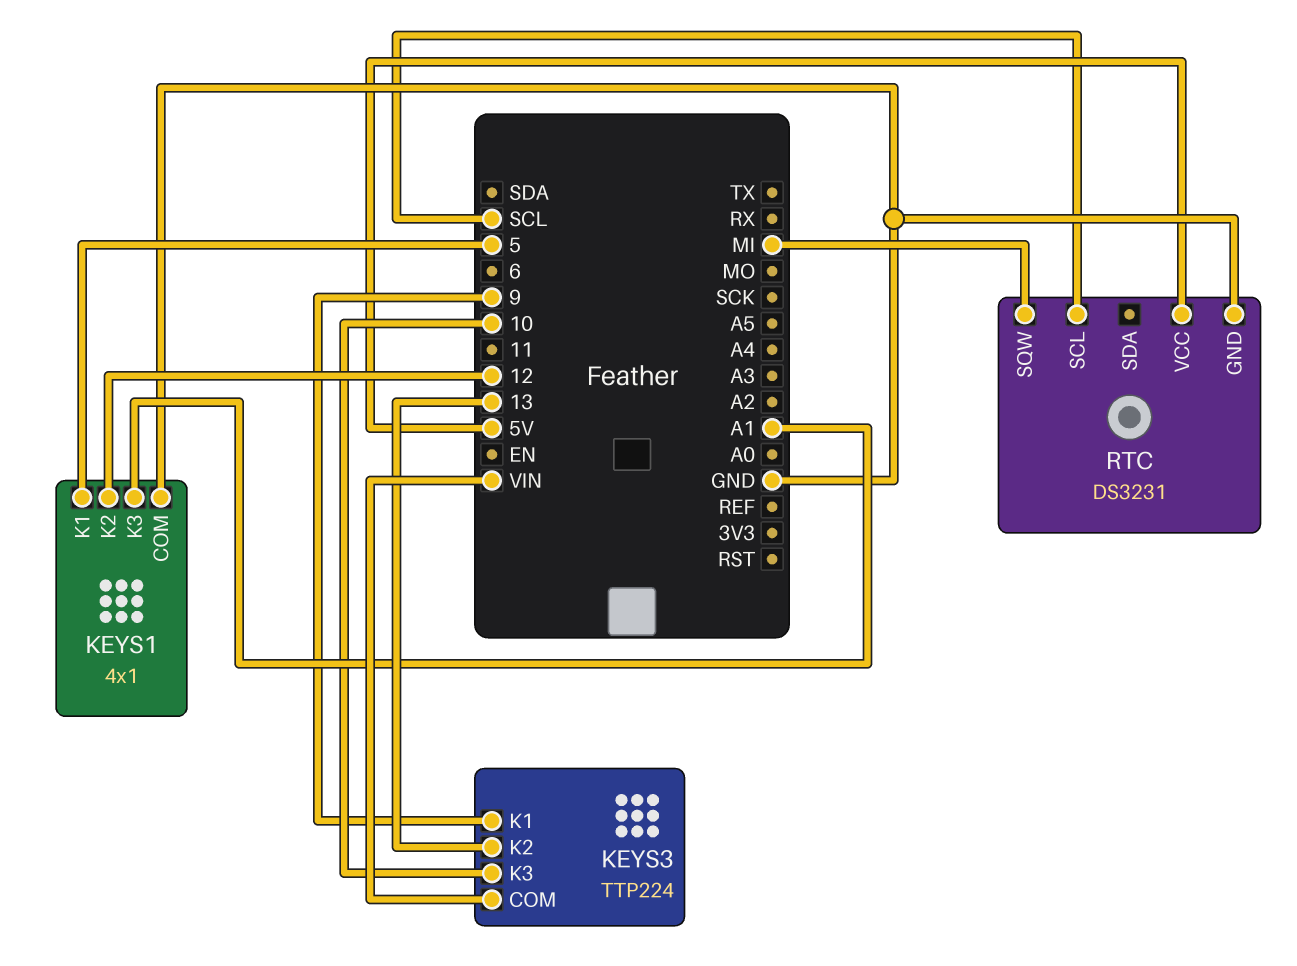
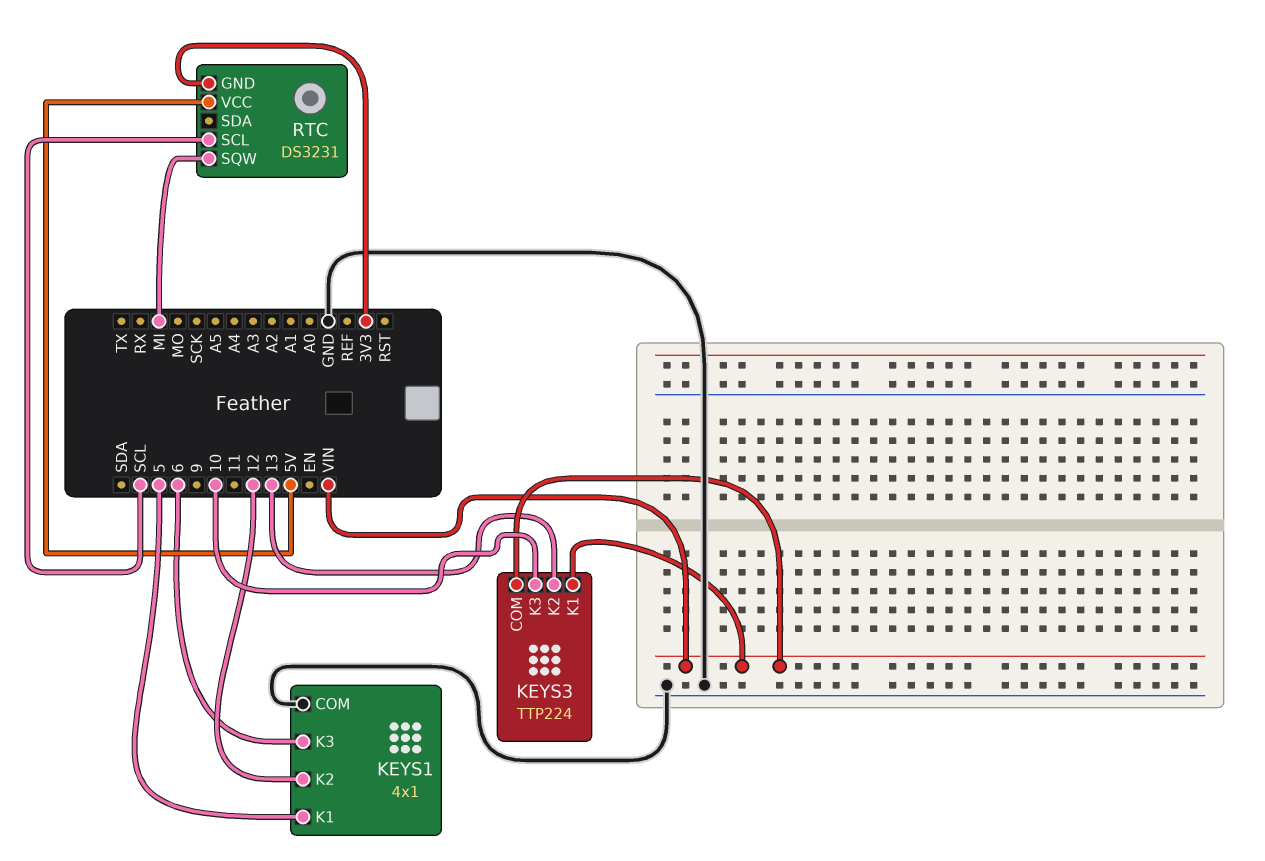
KEYS1 pin K3: A1 -> 6
KEYS3 pin K1: 9 -> VIN
RTC pin GND: GND -> 3V3

